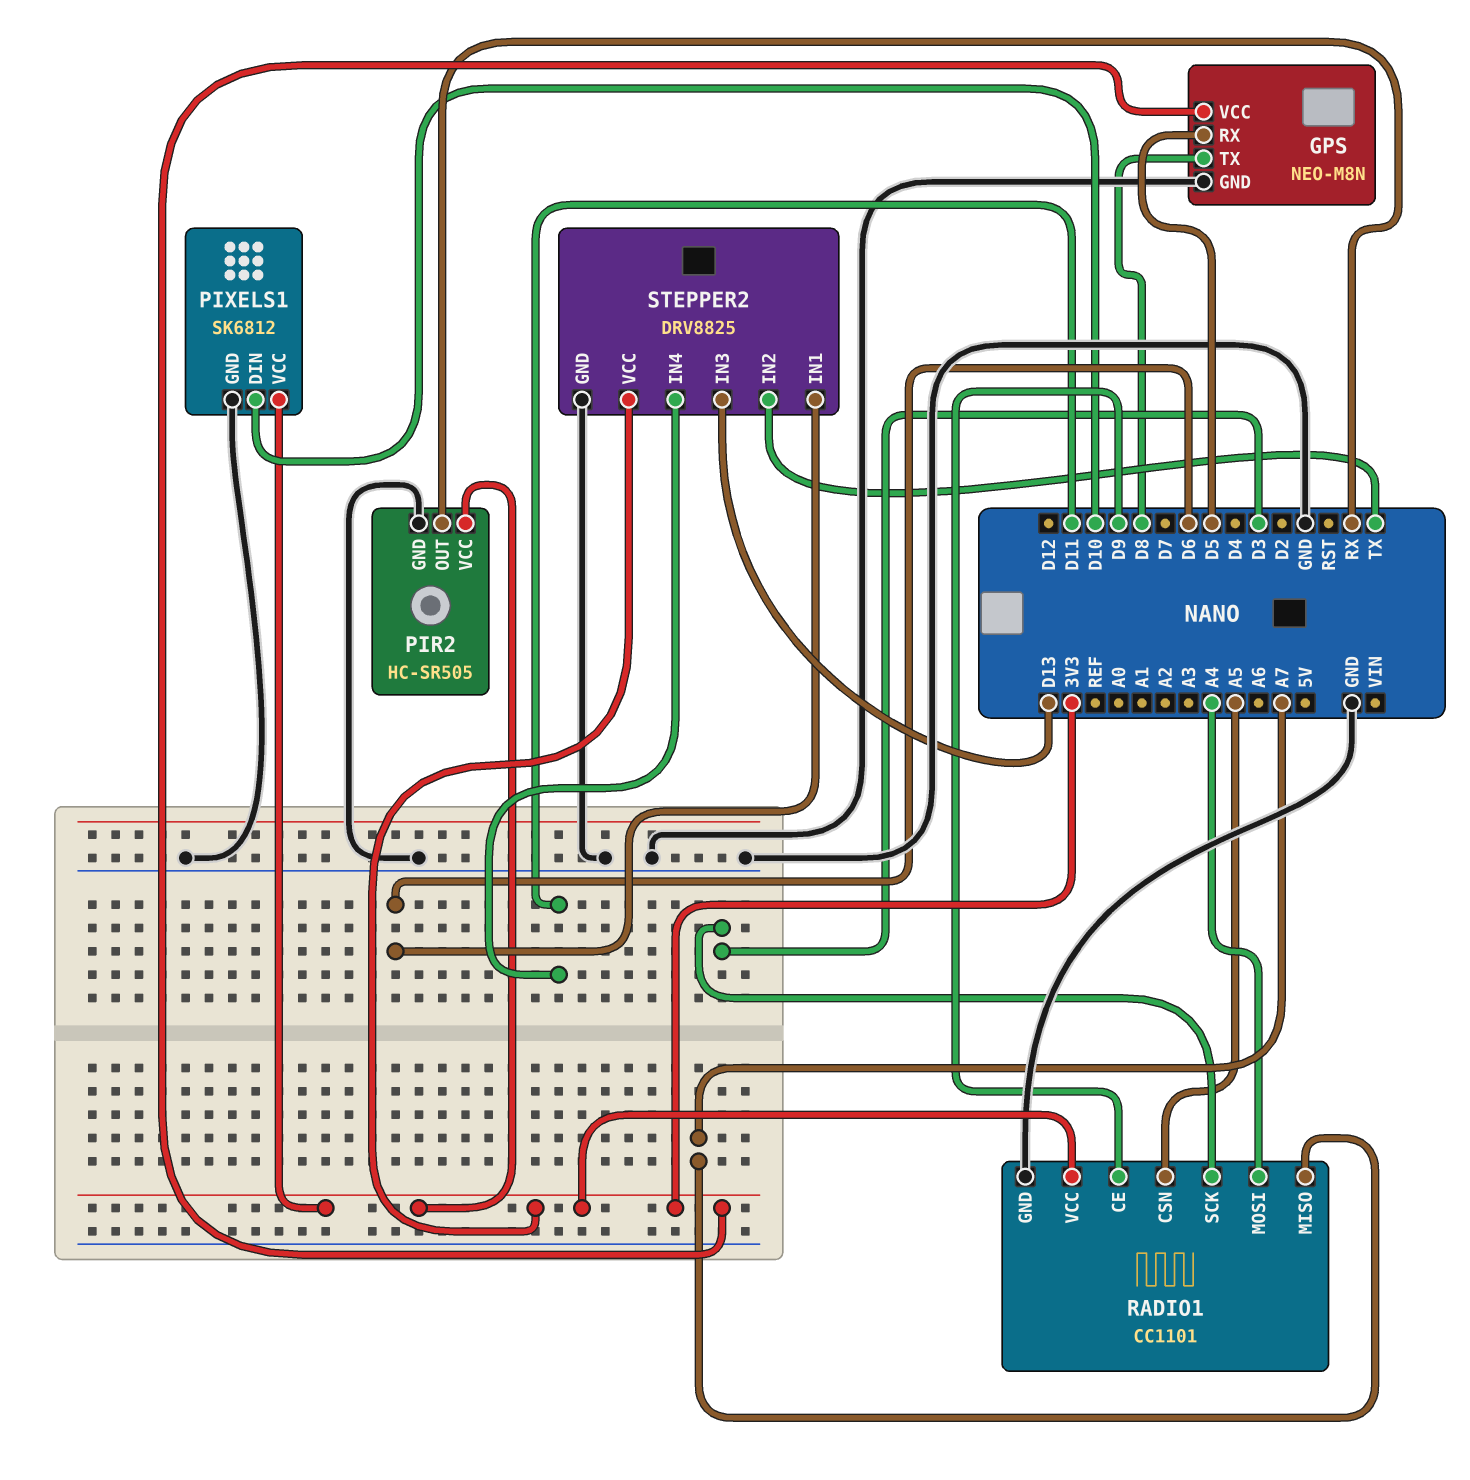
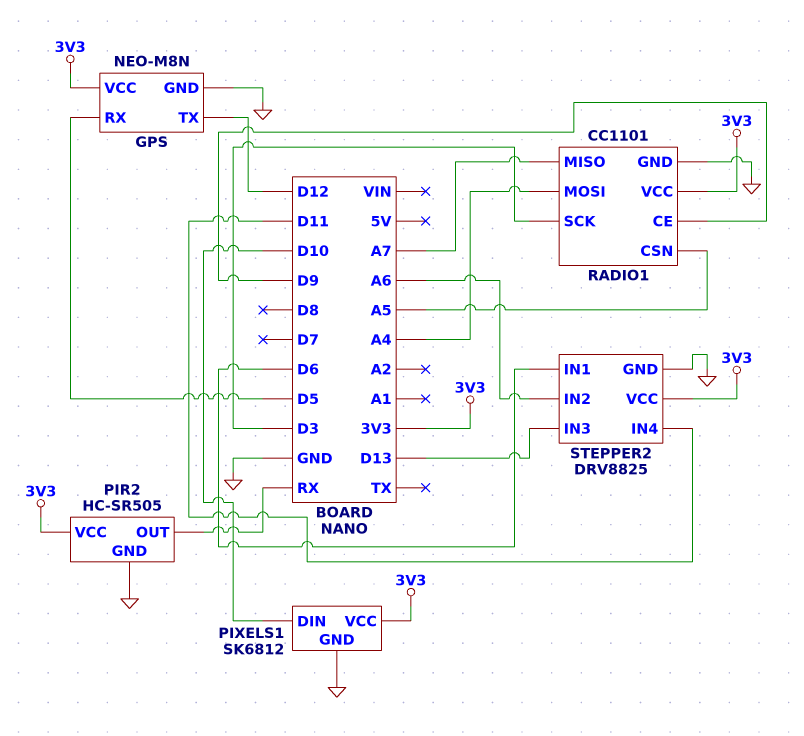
GPS pin TX: D8 -> D12
STEPPER2 pin IN2: TX -> A6

